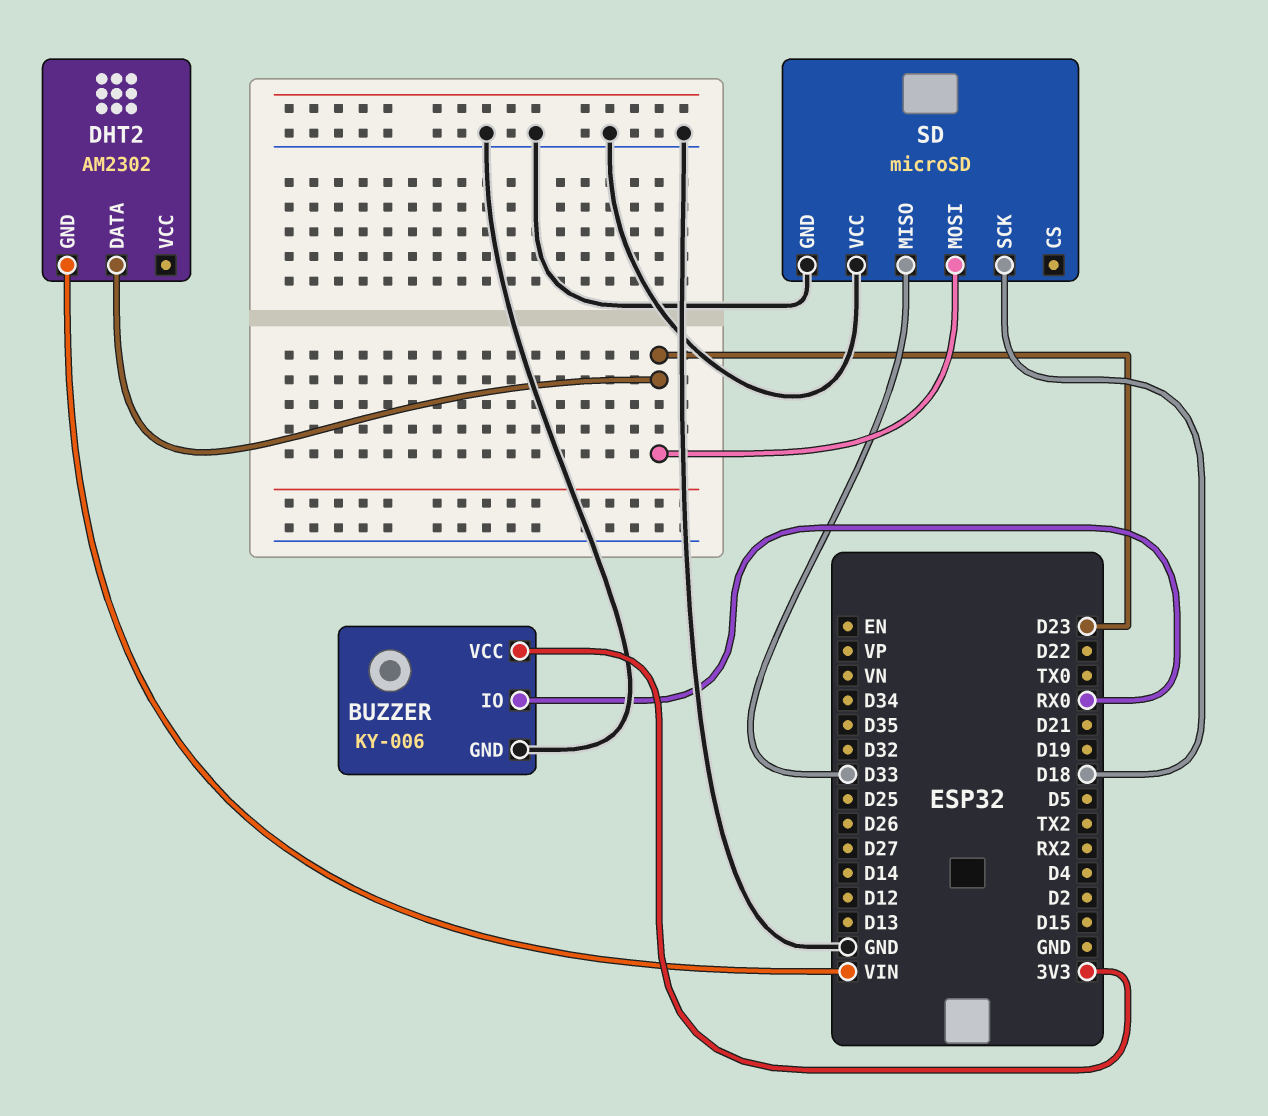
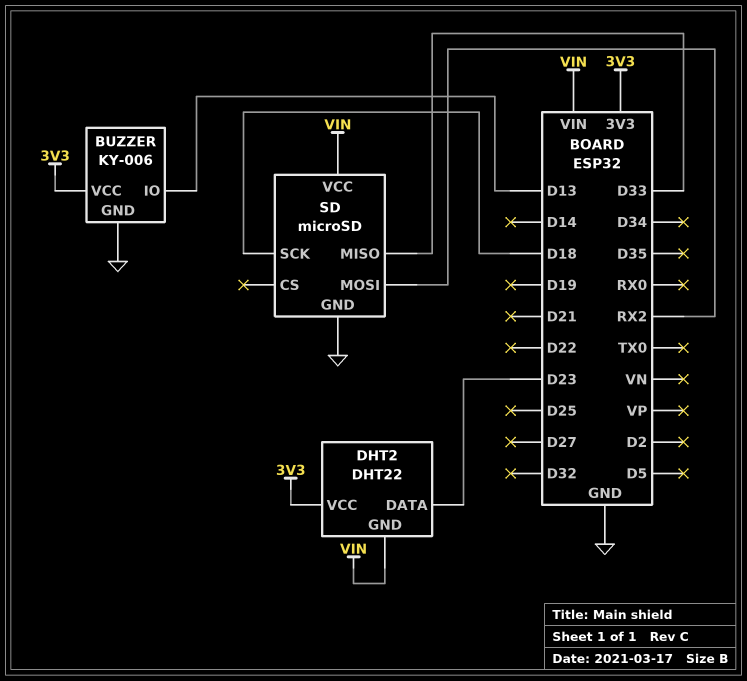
BUZZER pin IO: RX0 -> D13
DHT2: AM2302 -> DHT22
DHT2 pin VCC: none -> 3V3
SD pin MOSI: D23 -> RX2
SD pin VCC: GND -> VIN

